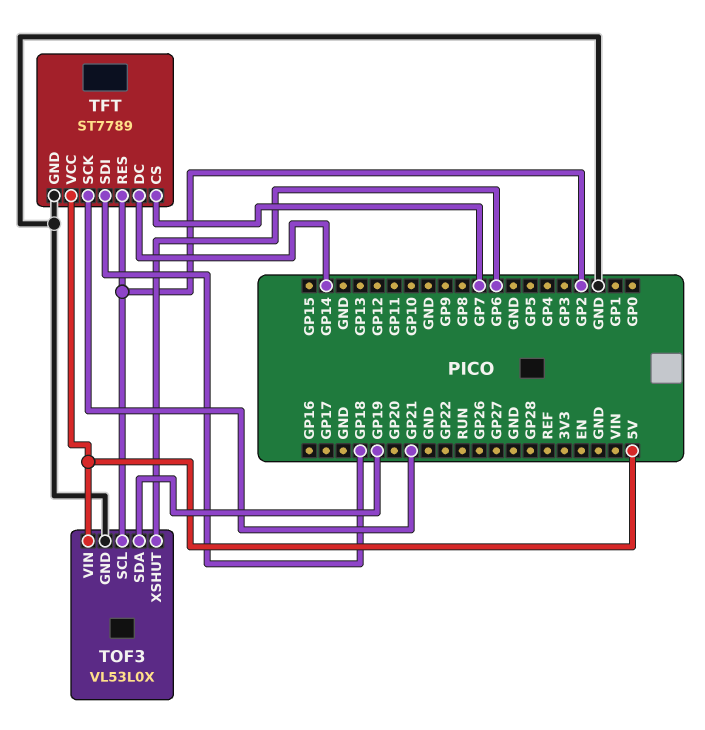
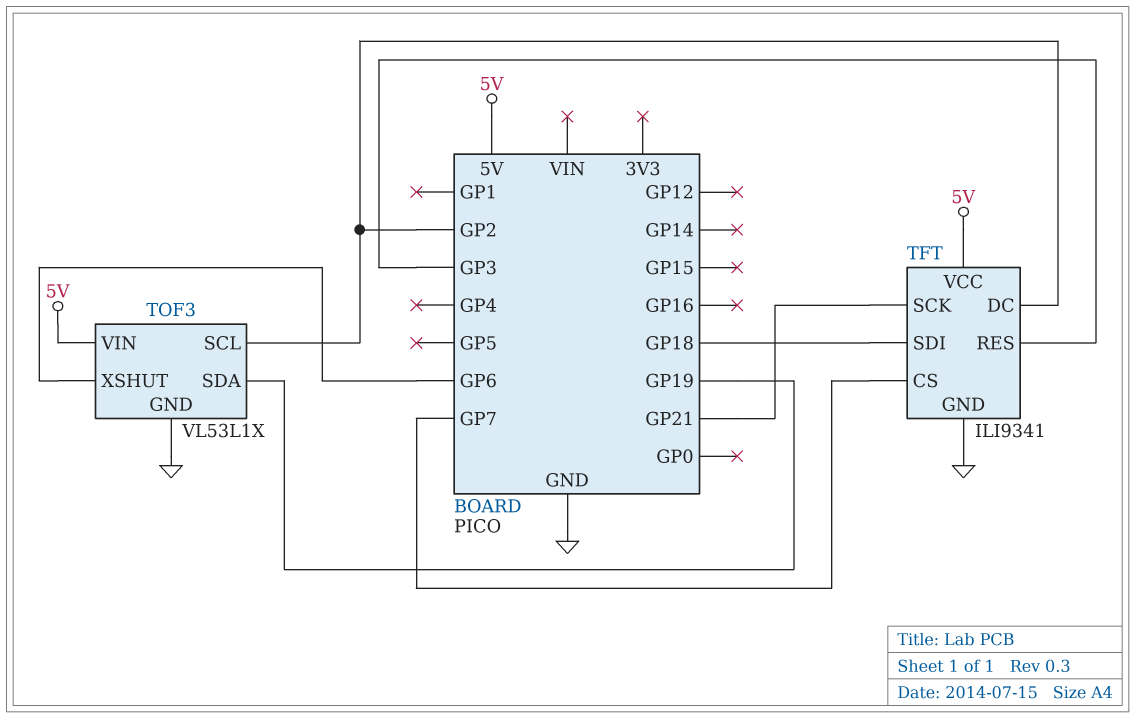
TFT: ST7789 -> ILI9341
TFT pin DC: GP14 -> GP2
TFT pin RES: GP2 -> GP3
TOF3: VL53L0X -> VL53L1X

